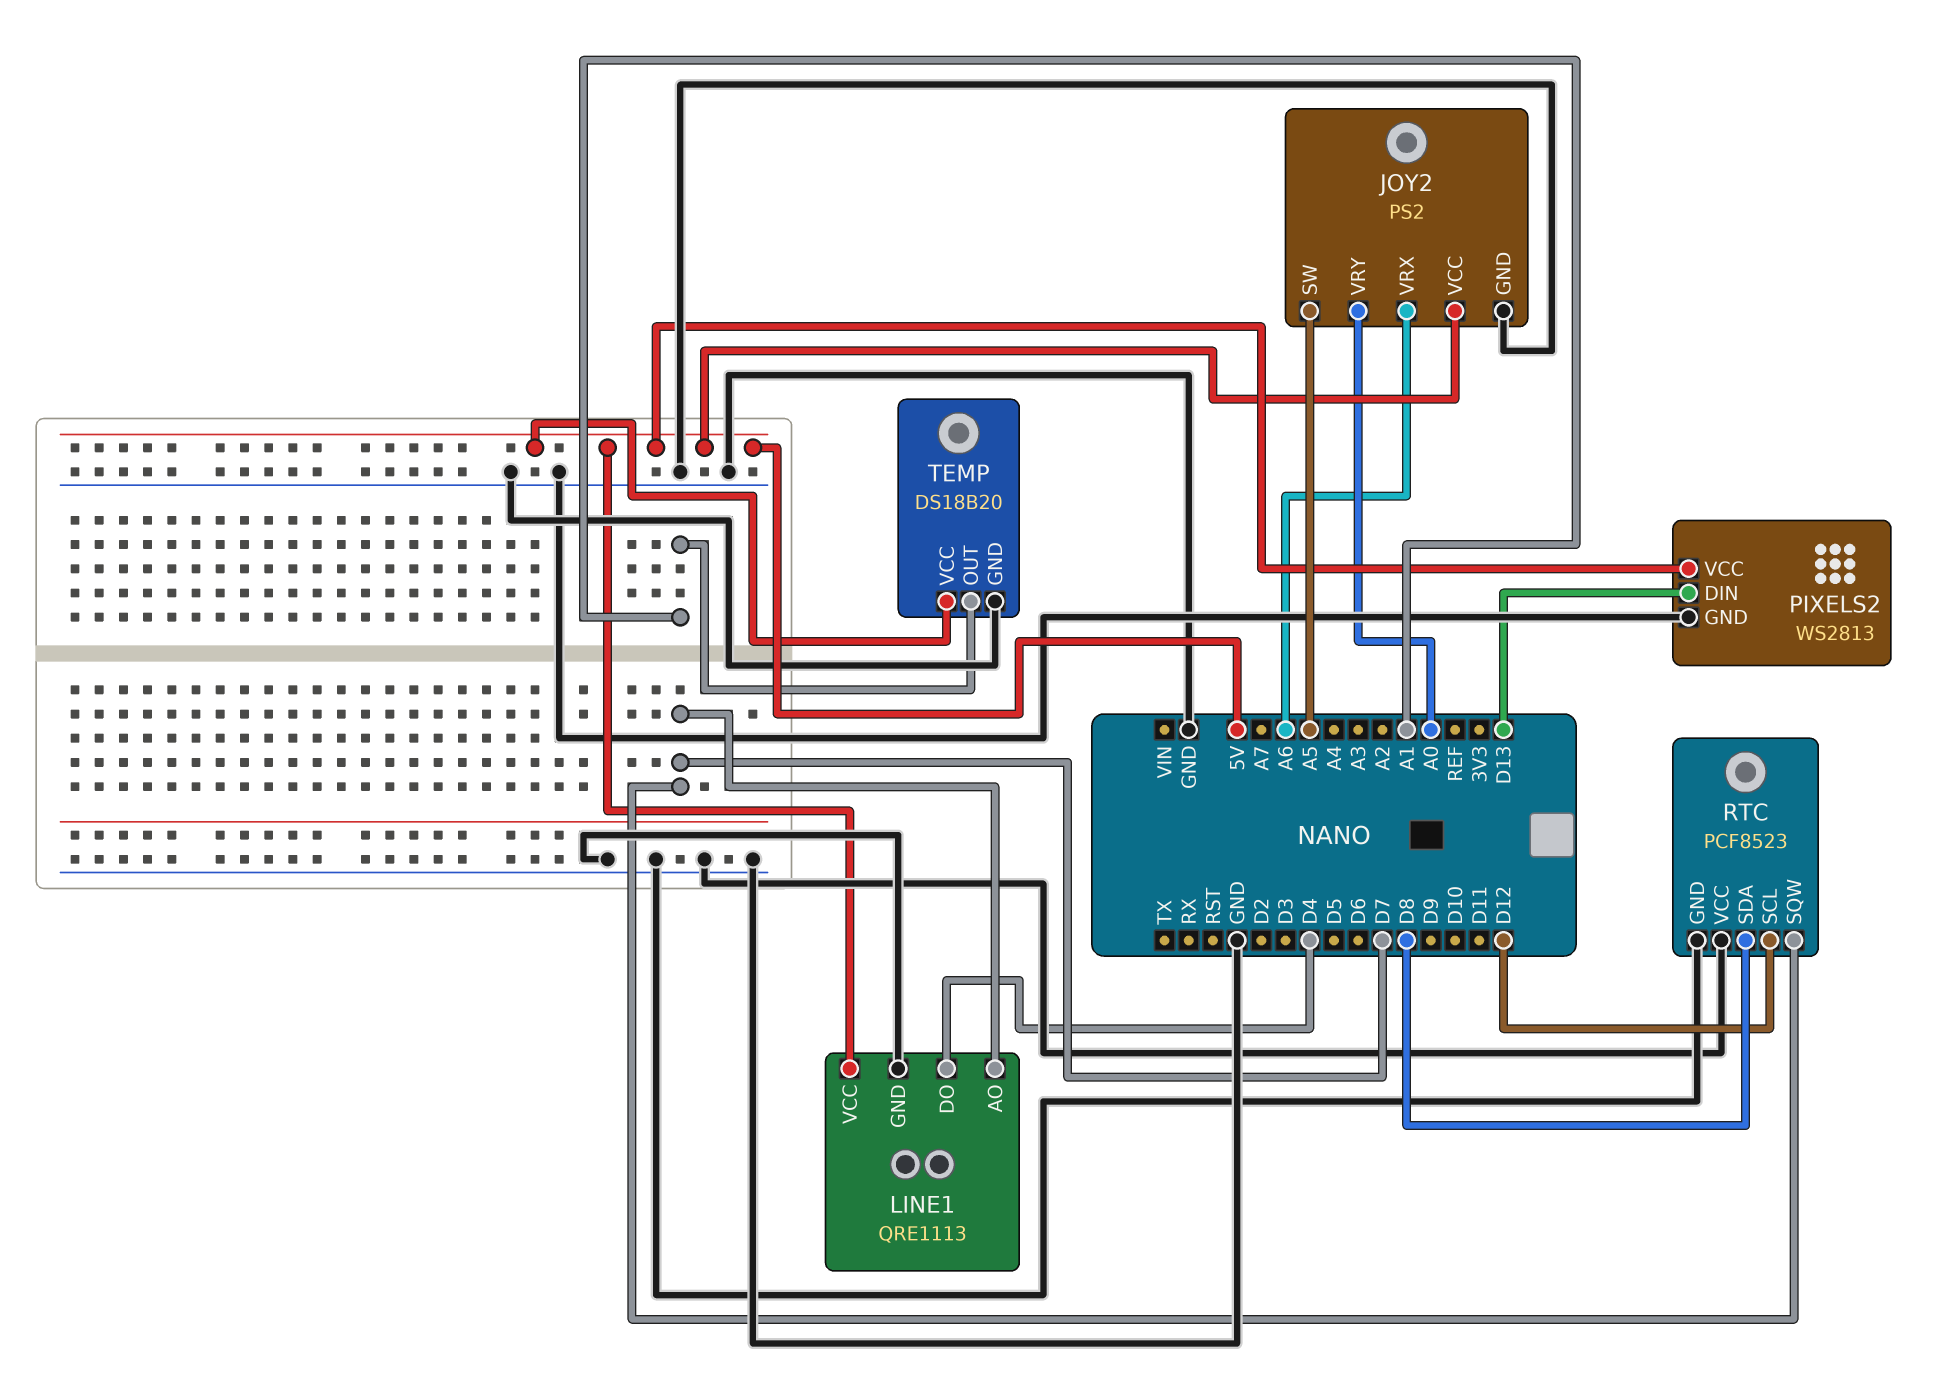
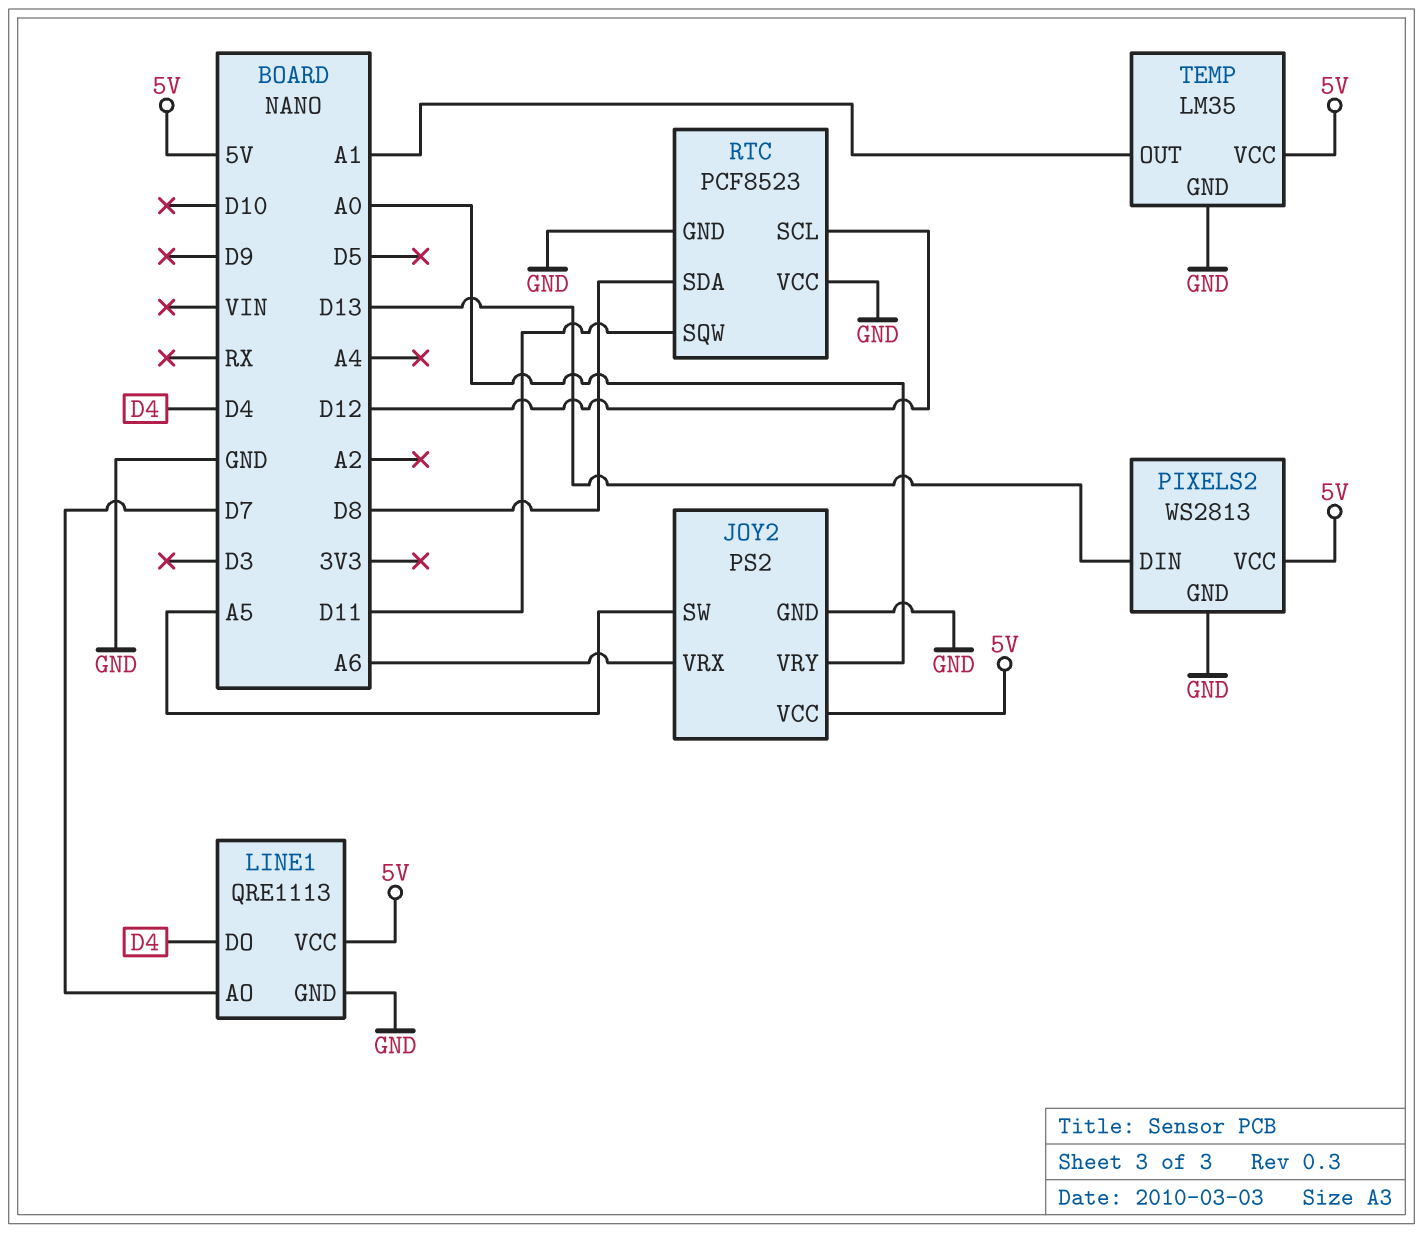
RTC pin SQW: D7 -> D11
TEMP: DS18B20 -> LM35

